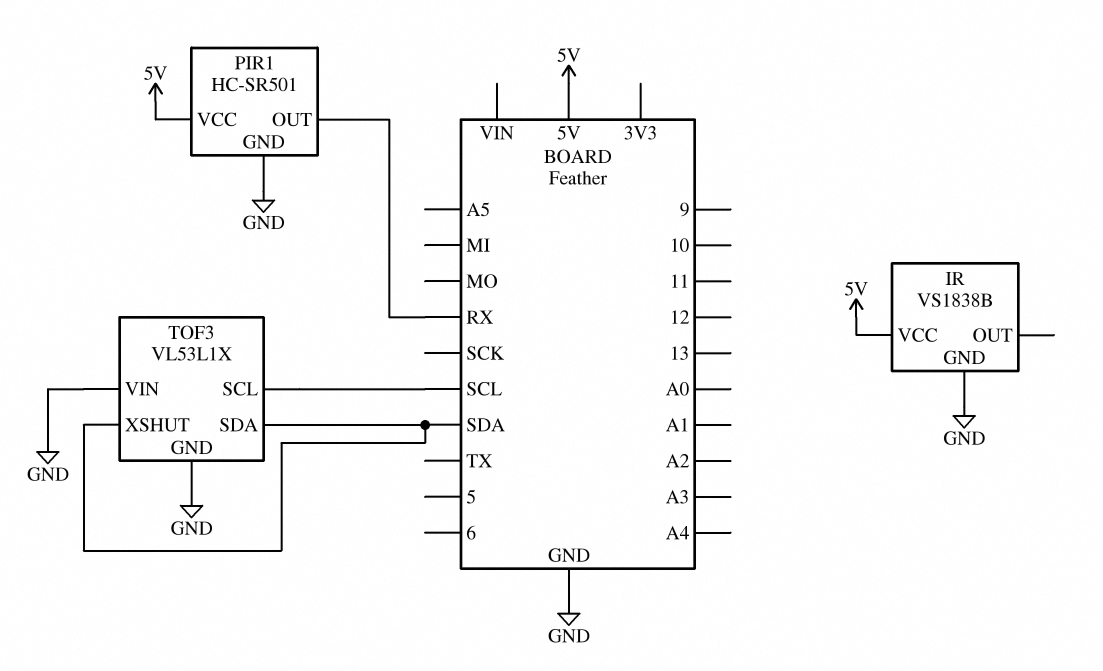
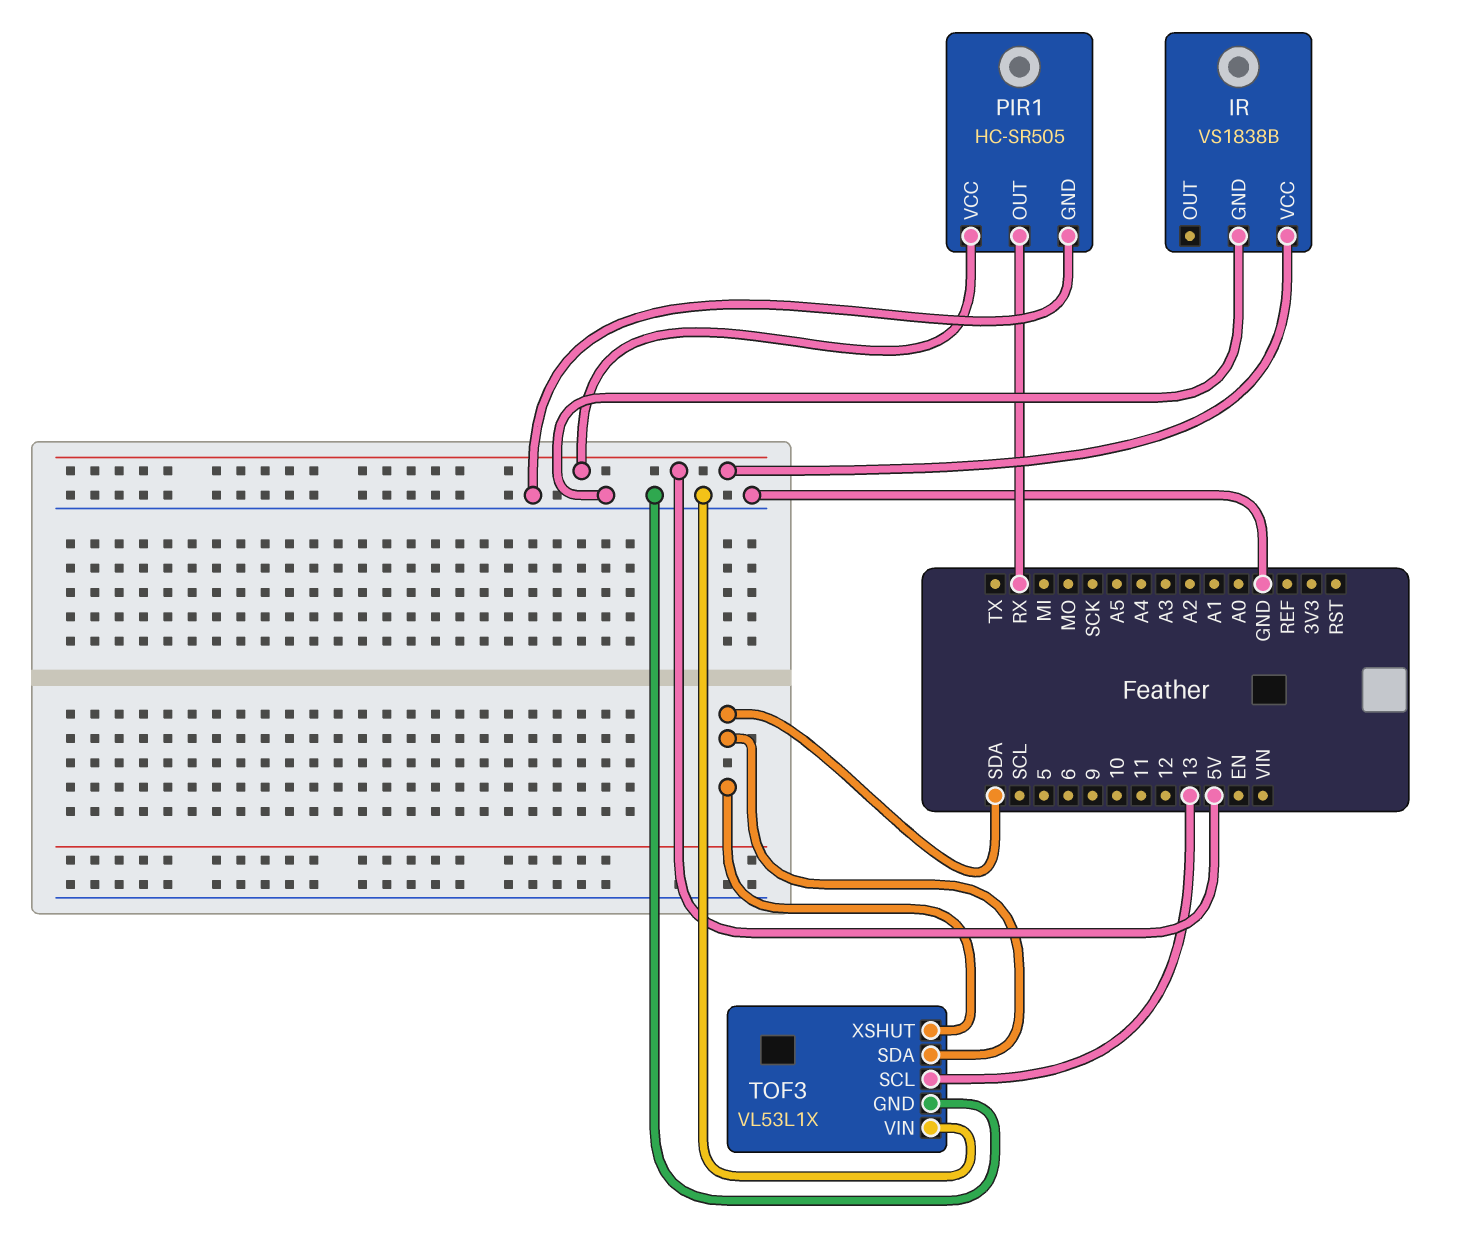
PIR1: HC-SR501 -> HC-SR505
TOF3 pin SCL: SCL -> 13

